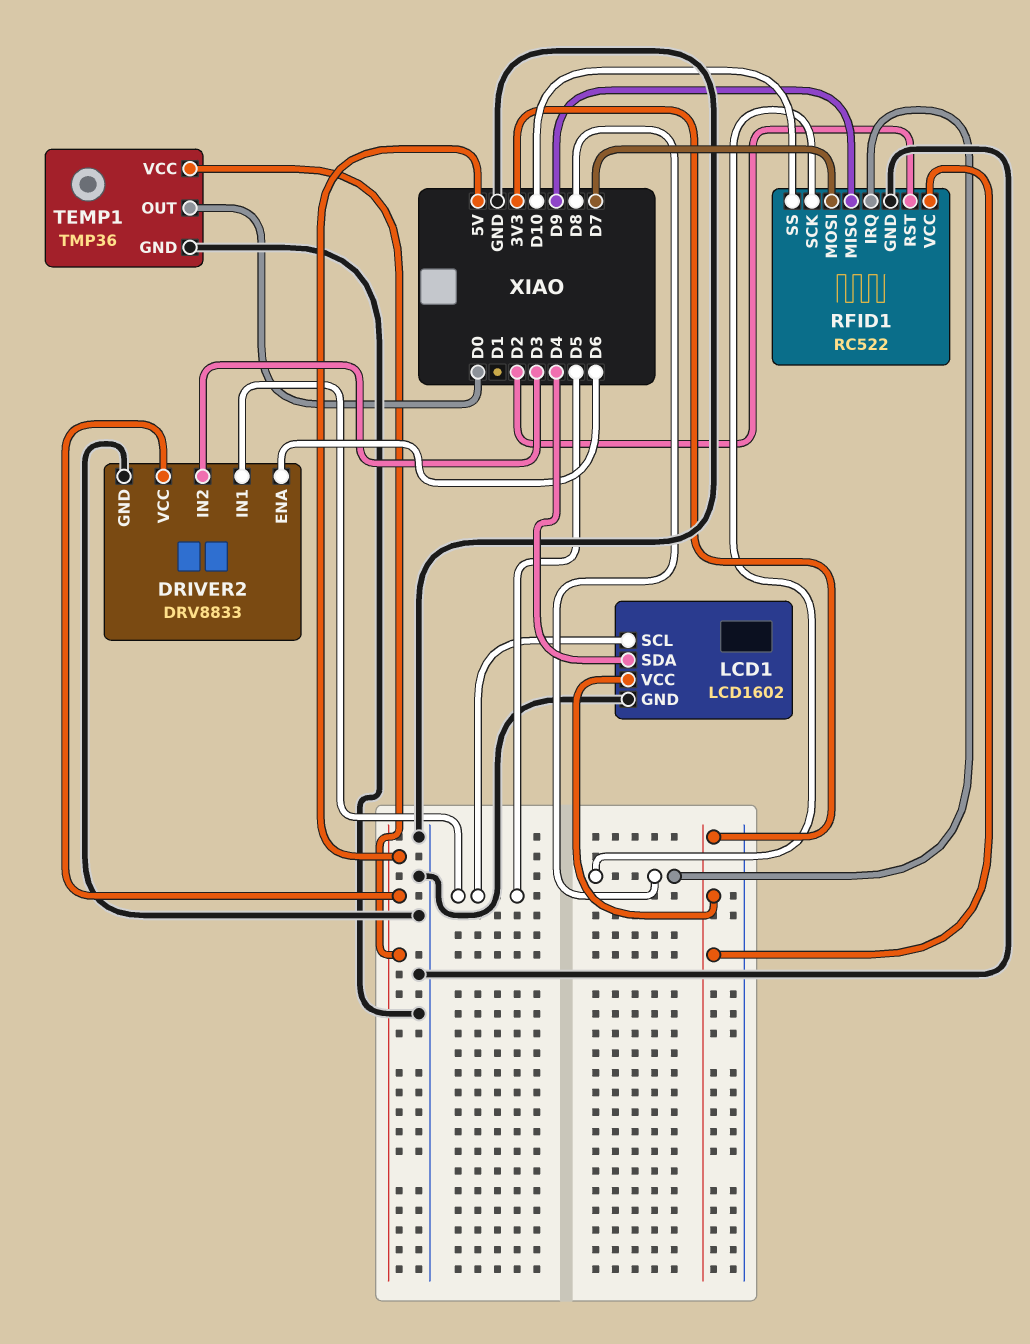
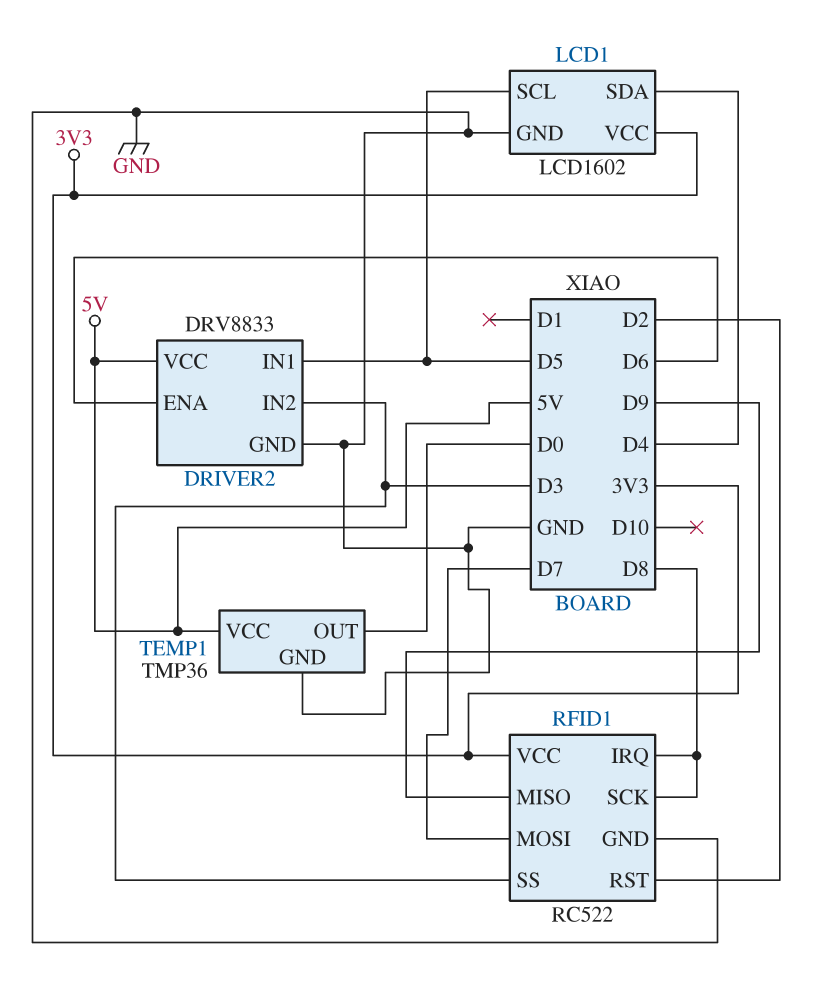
RFID1 pin SS: D10 -> D3

